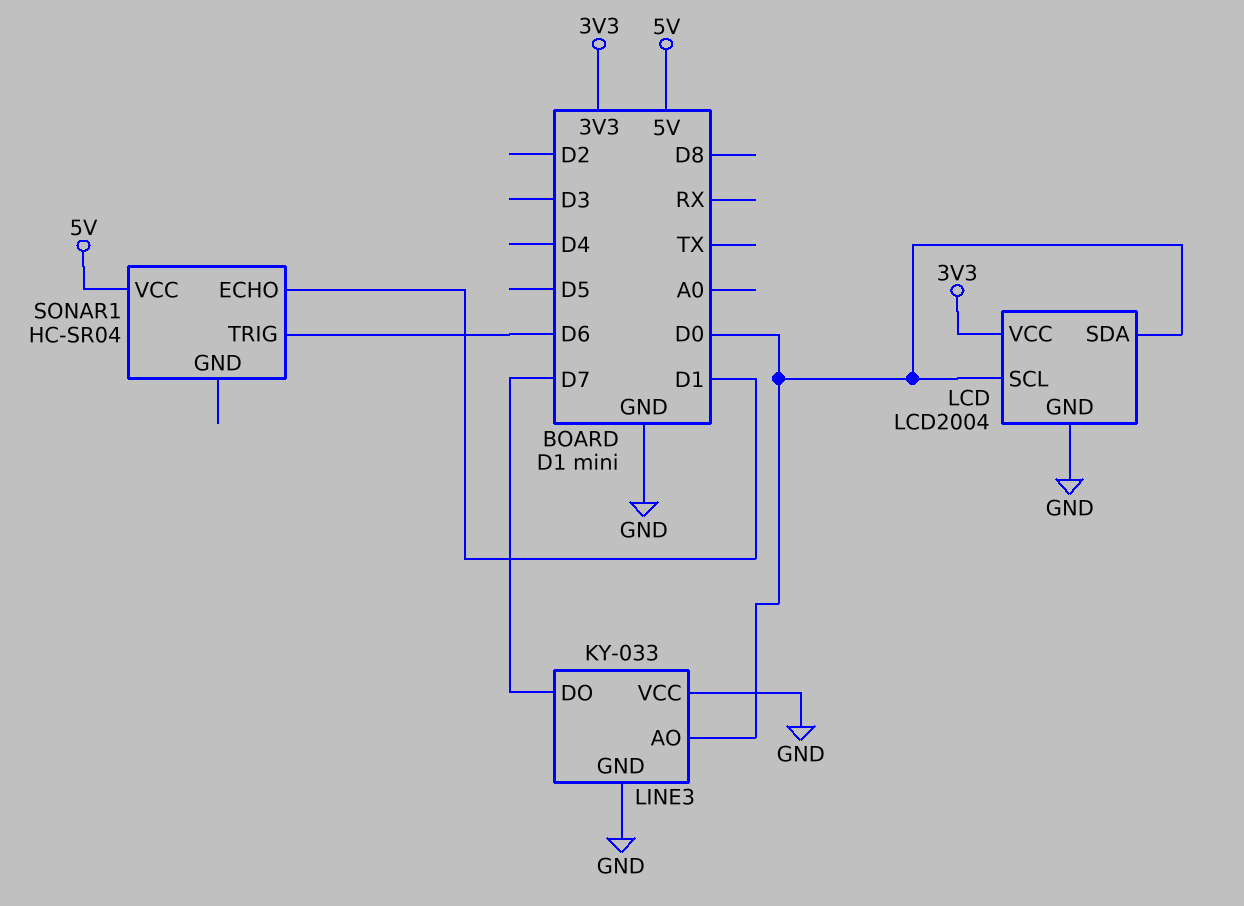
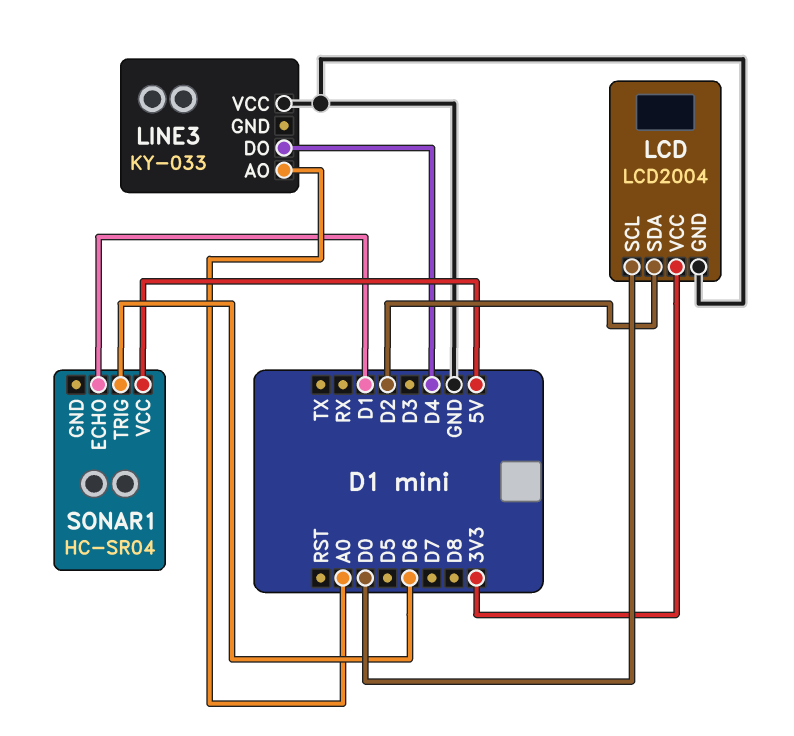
LCD pin SDA: D0 -> D2
LINE3 pin AO: D0 -> A0
LINE3 pin DO: D7 -> D4
LINE3 pin GND: GND -> none

